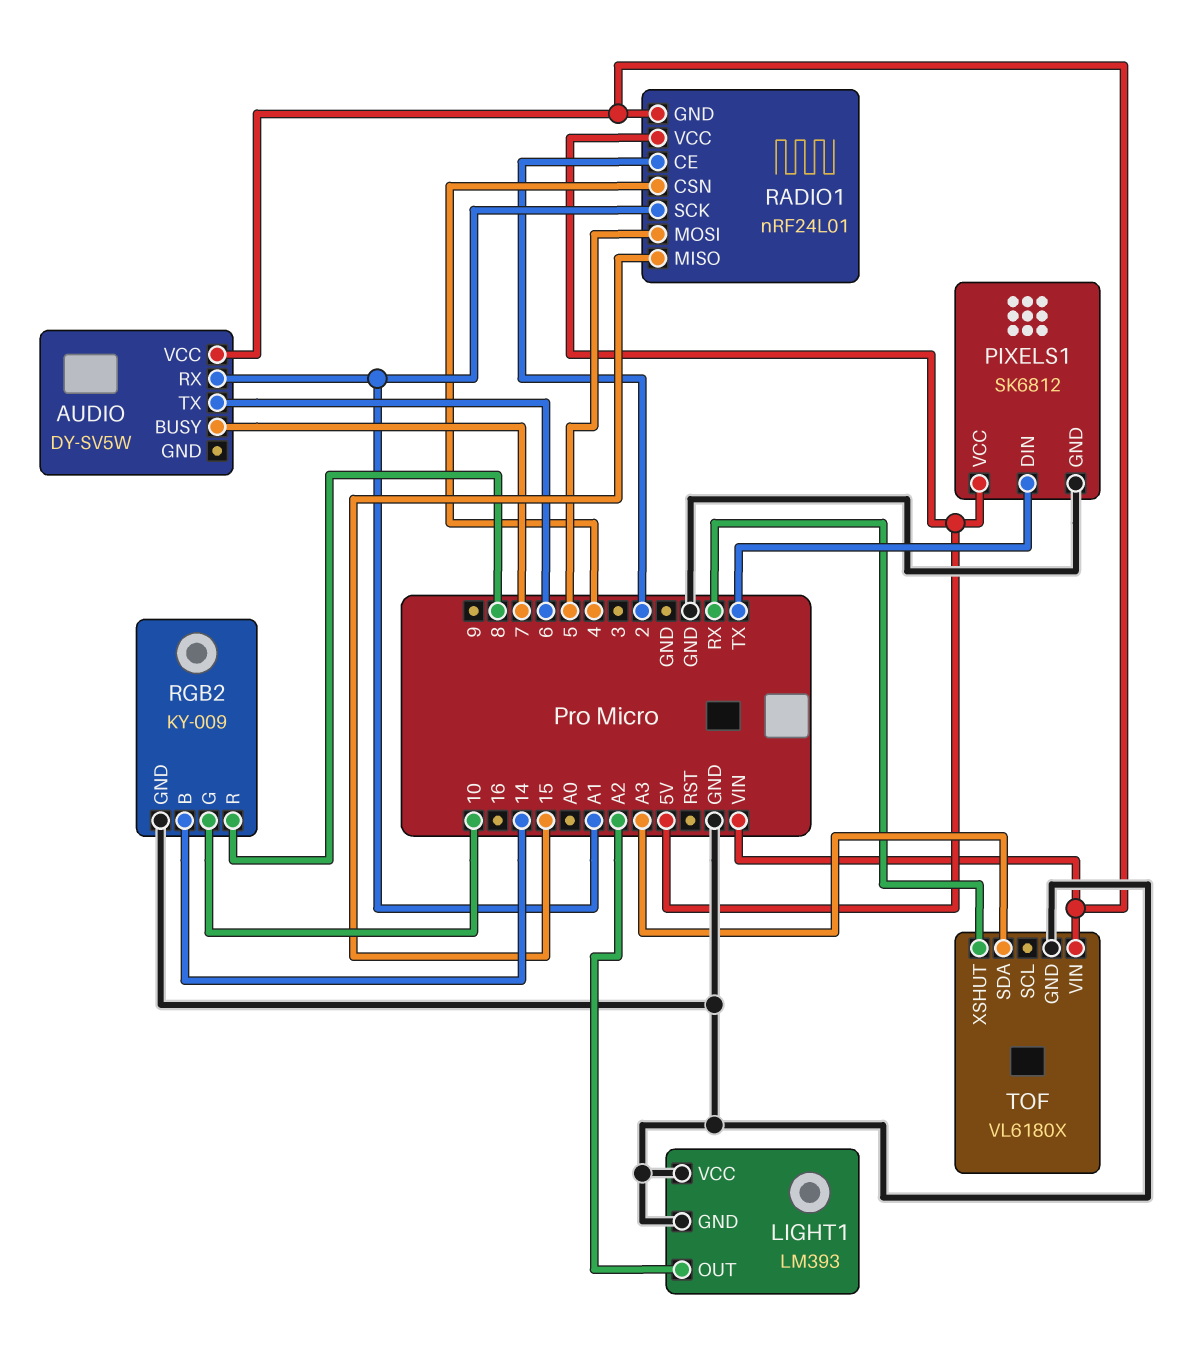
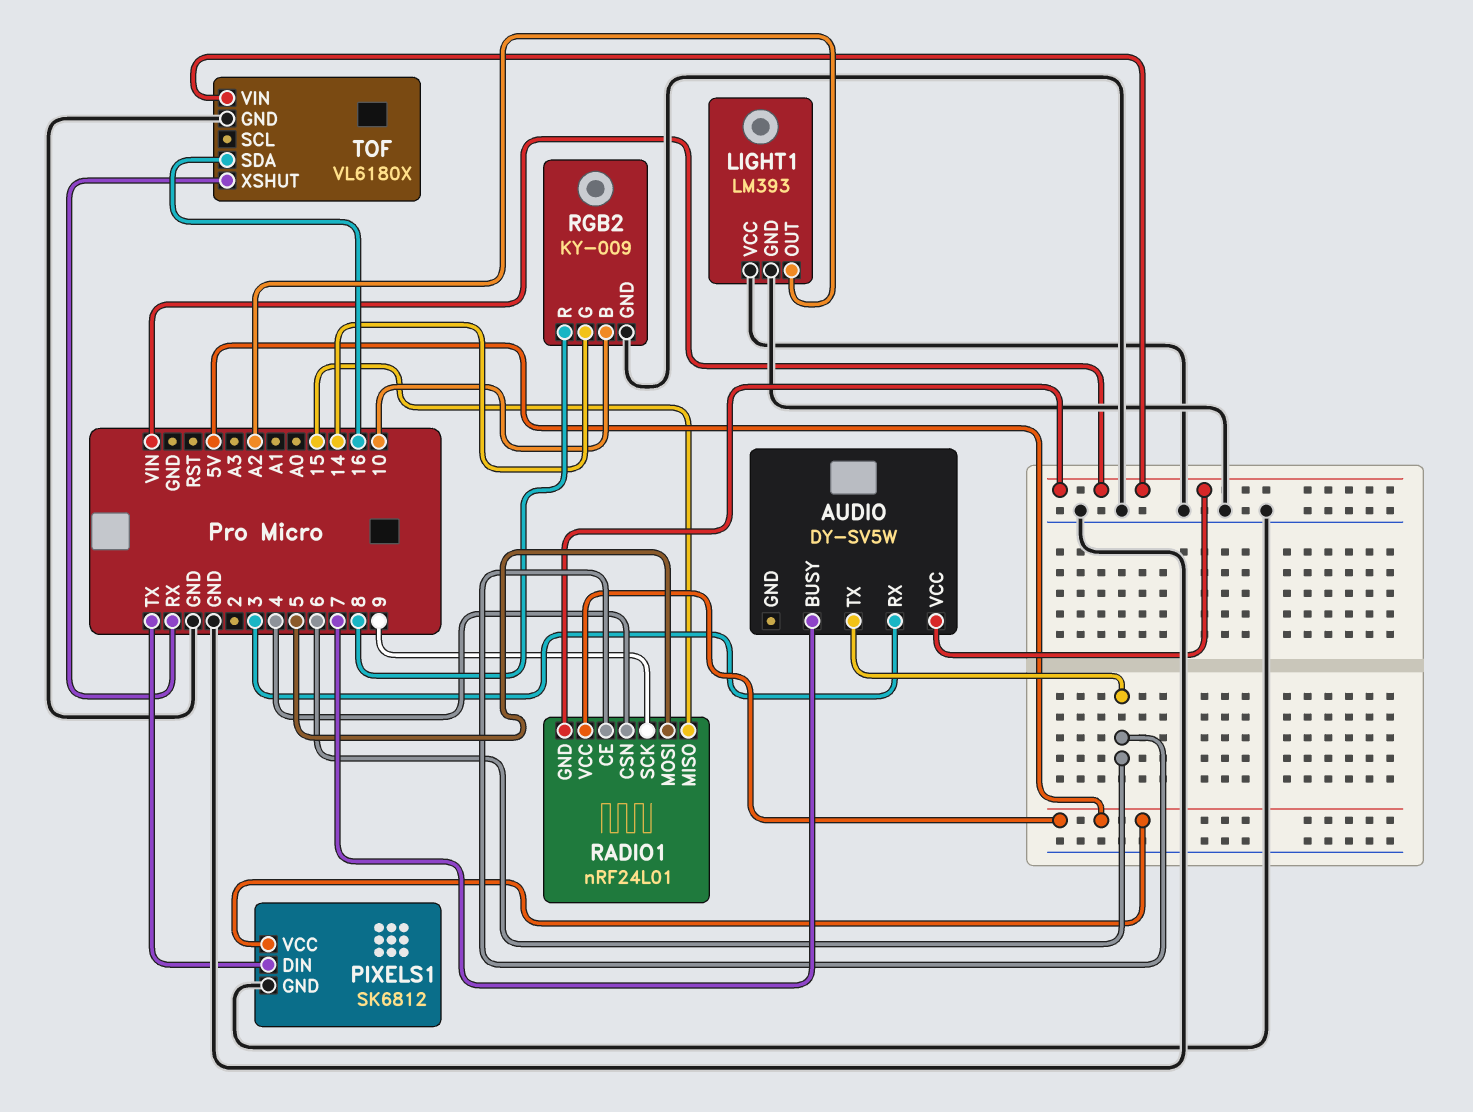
AUDIO pin RX: A1 -> 3
RADIO1 pin CE: 2 -> 6
RADIO1 pin SCK: A1 -> 9
RGB2 pin B: 14 -> 10
RGB2 pin G: 10 -> 14
TOF pin SDA: A3 -> 16

